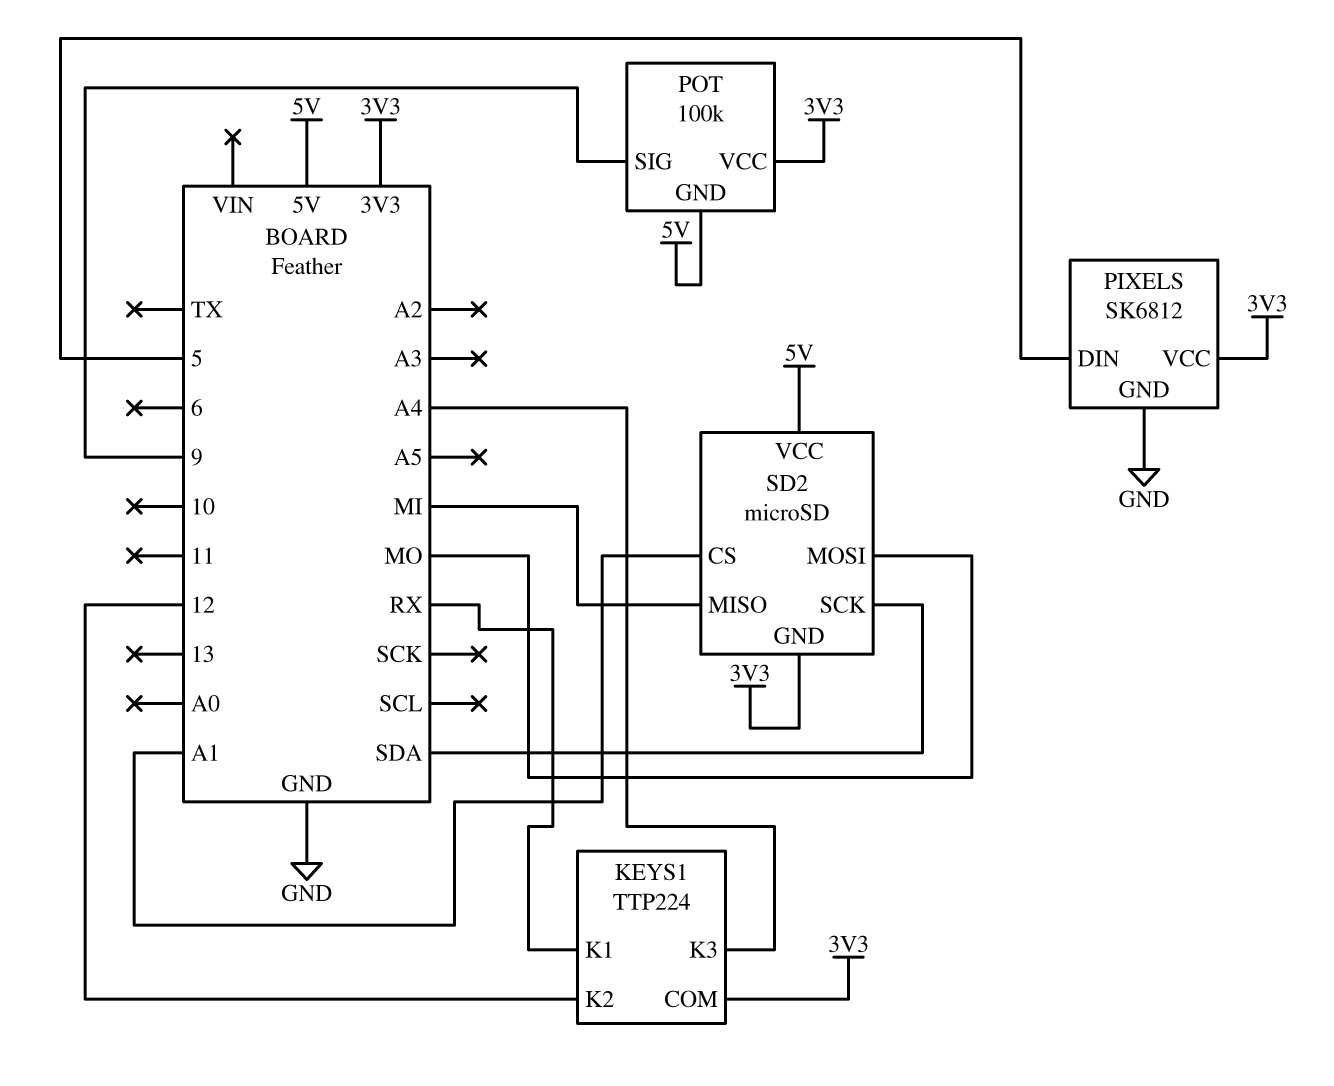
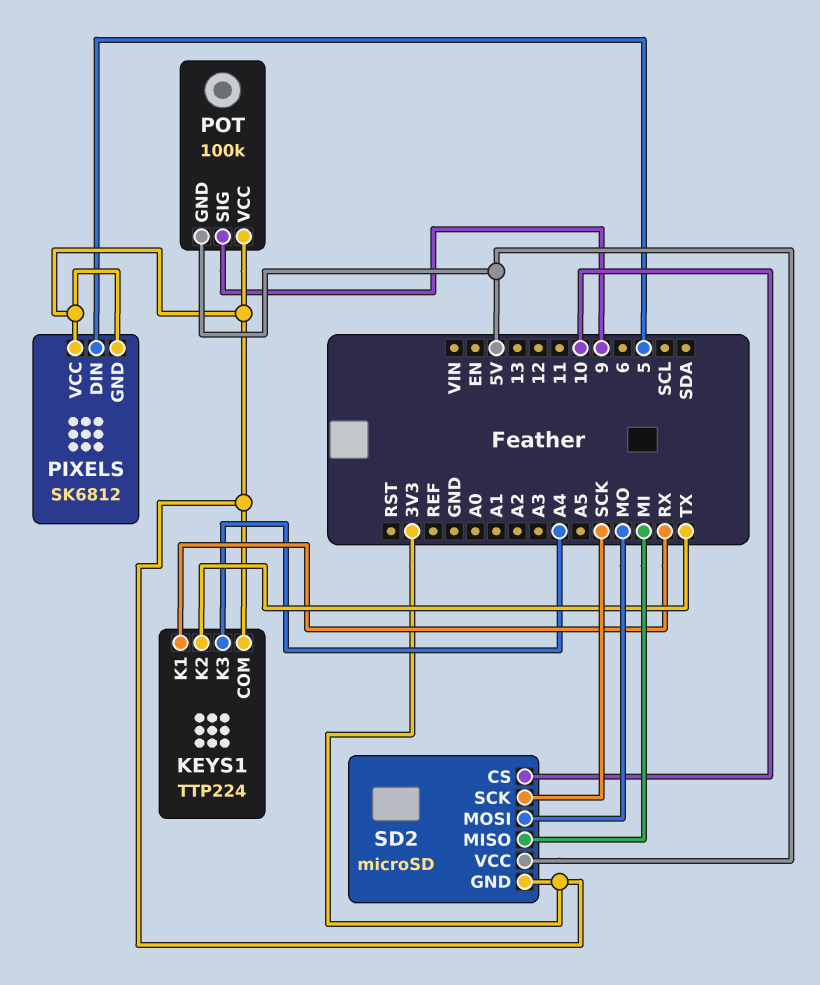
KEYS1 pin K2: 12 -> TX
PIXELS pin GND: GND -> 3V3
SD2 pin CS: A1 -> 10
SD2 pin SCK: SDA -> SCK

